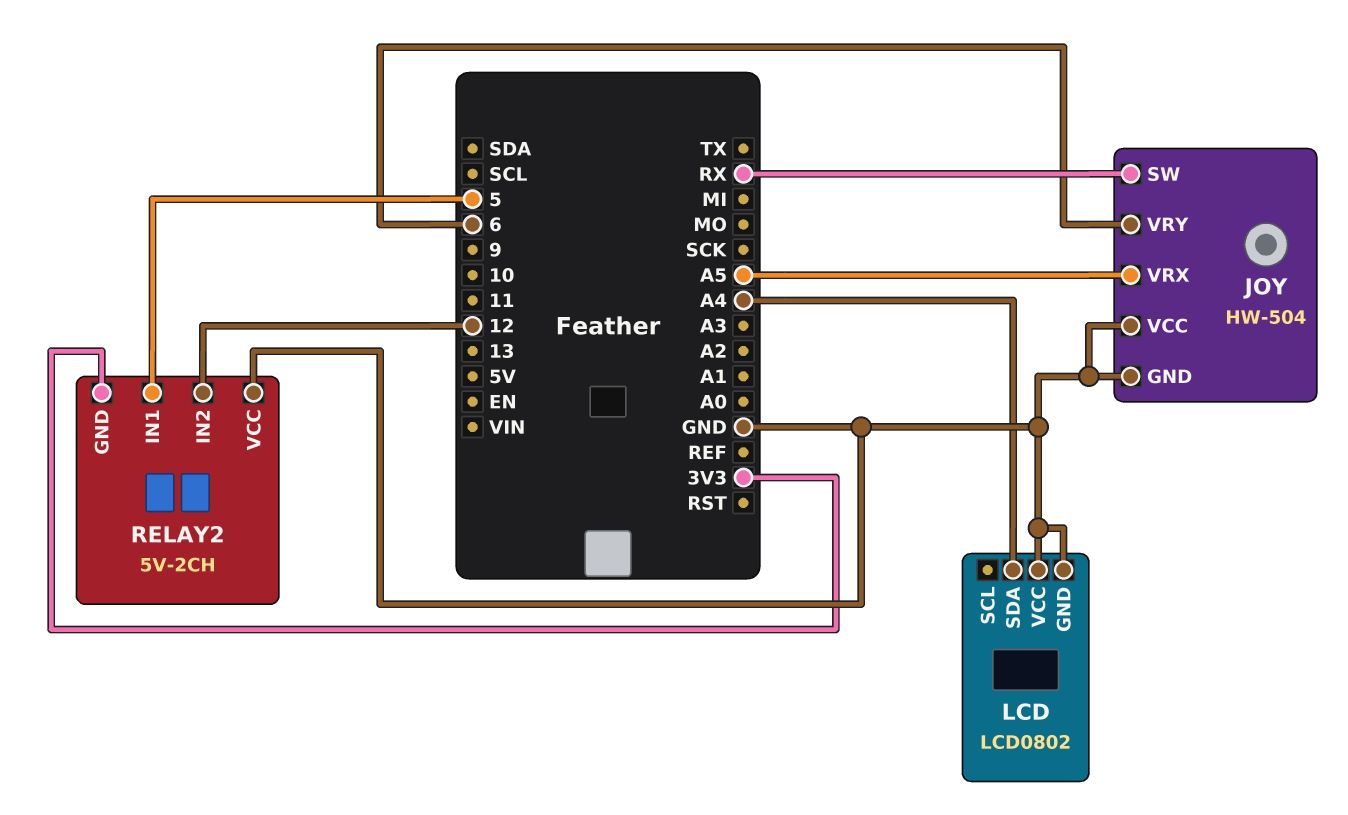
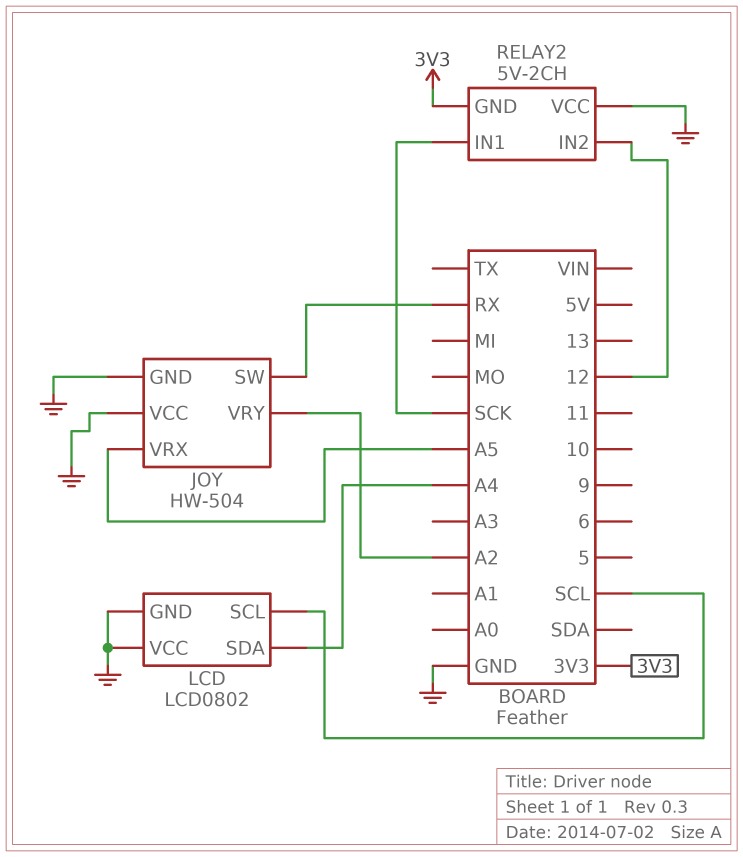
JOY pin VRY: 6 -> A2
LCD pin SCL: none -> SCL
RELAY2 pin IN1: 5 -> SCK

